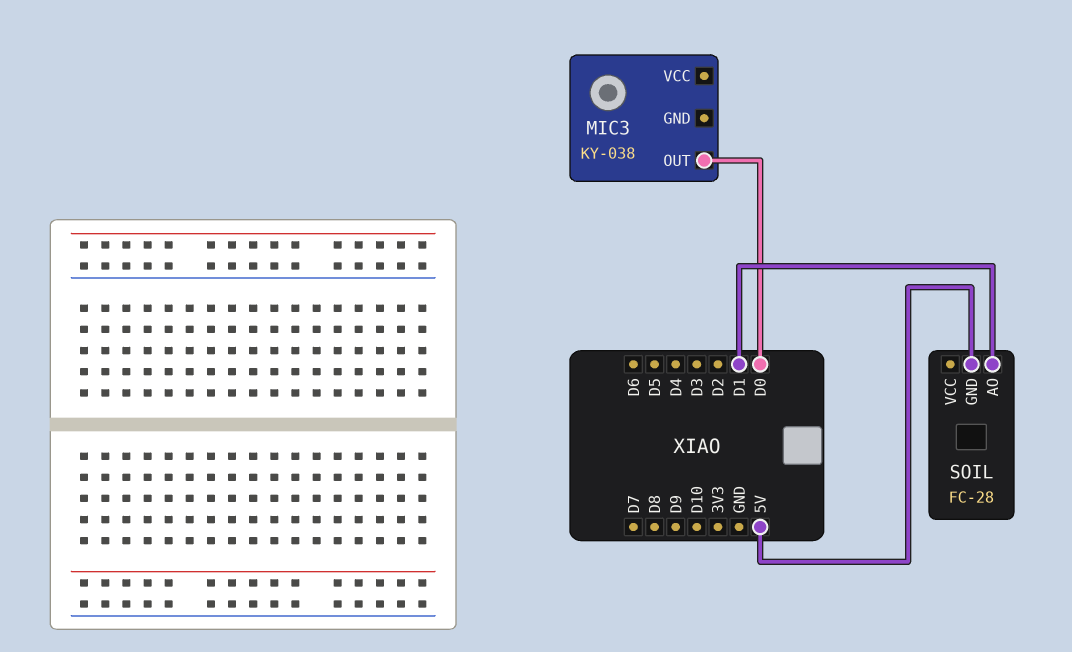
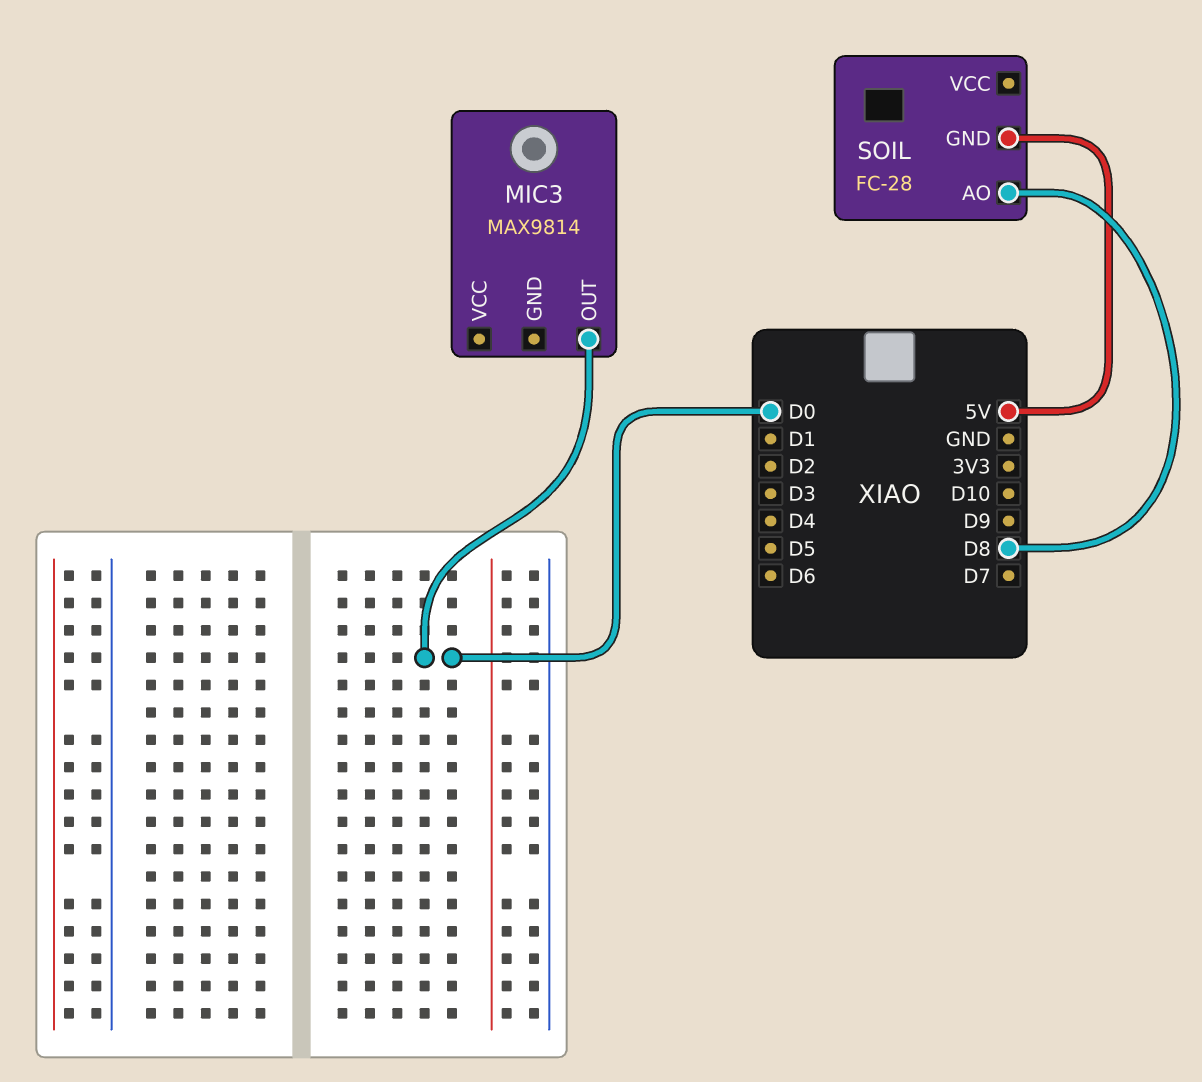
MIC3: KY-038 -> MAX9814
SOIL pin AO: D1 -> D8

